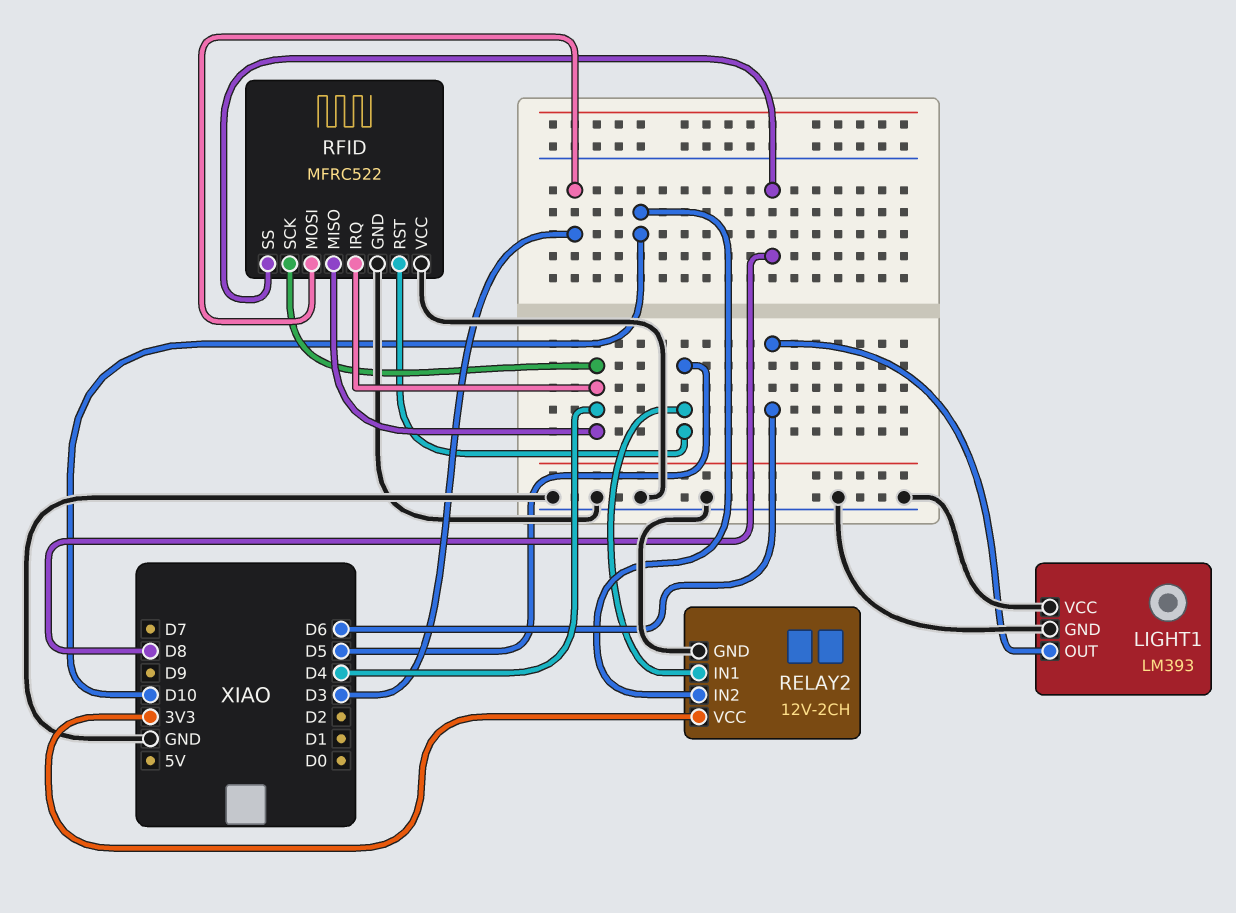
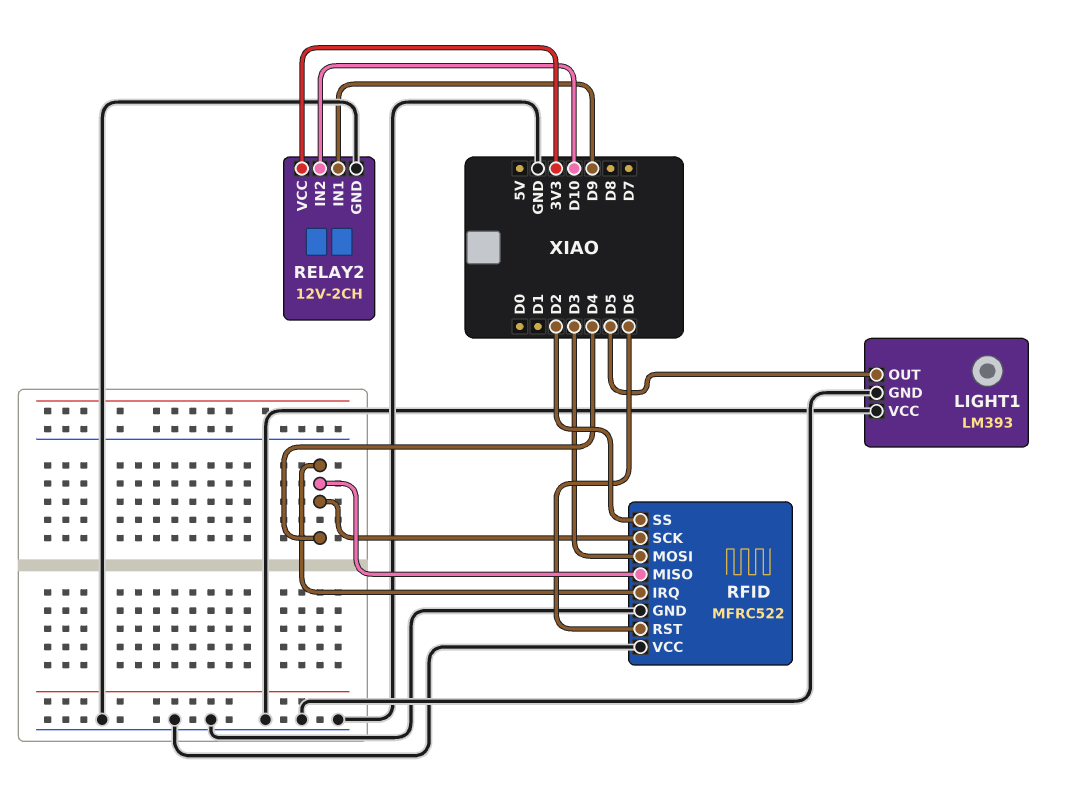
LIGHT1 pin OUT: D6 -> D5
RELAY2 pin IN1: D5 -> D9
RFID pin RST: D5 -> D6
RFID pin SS: D8 -> D2

